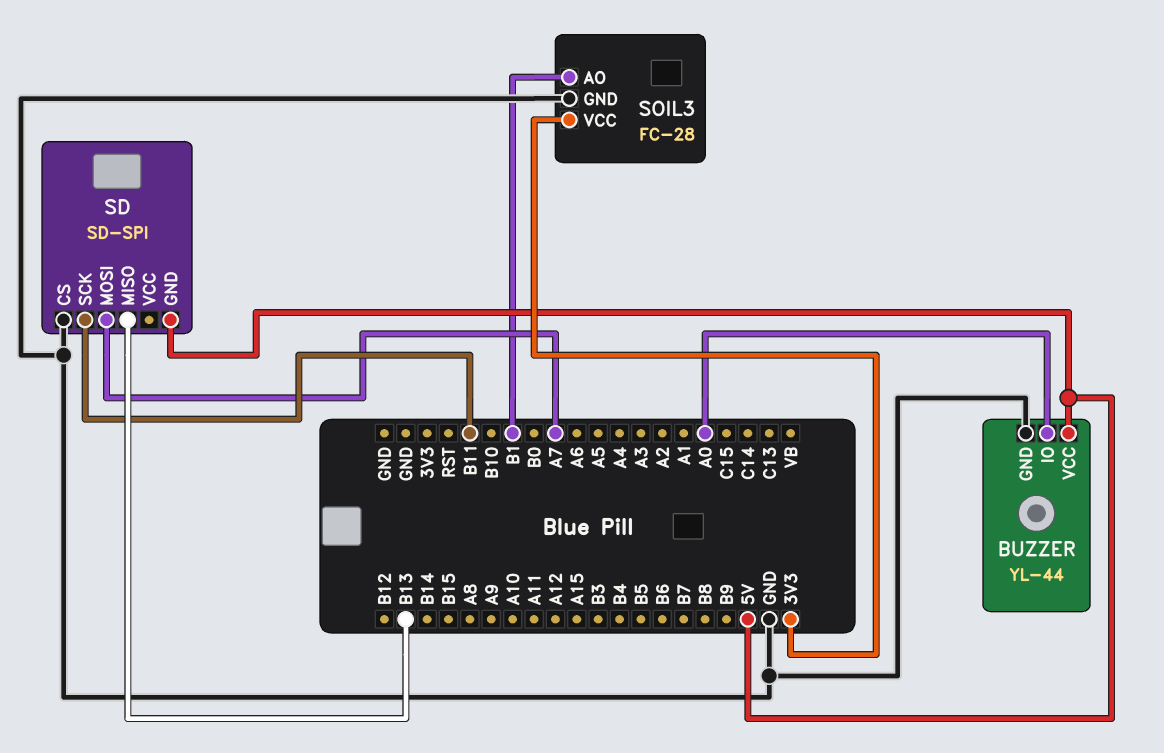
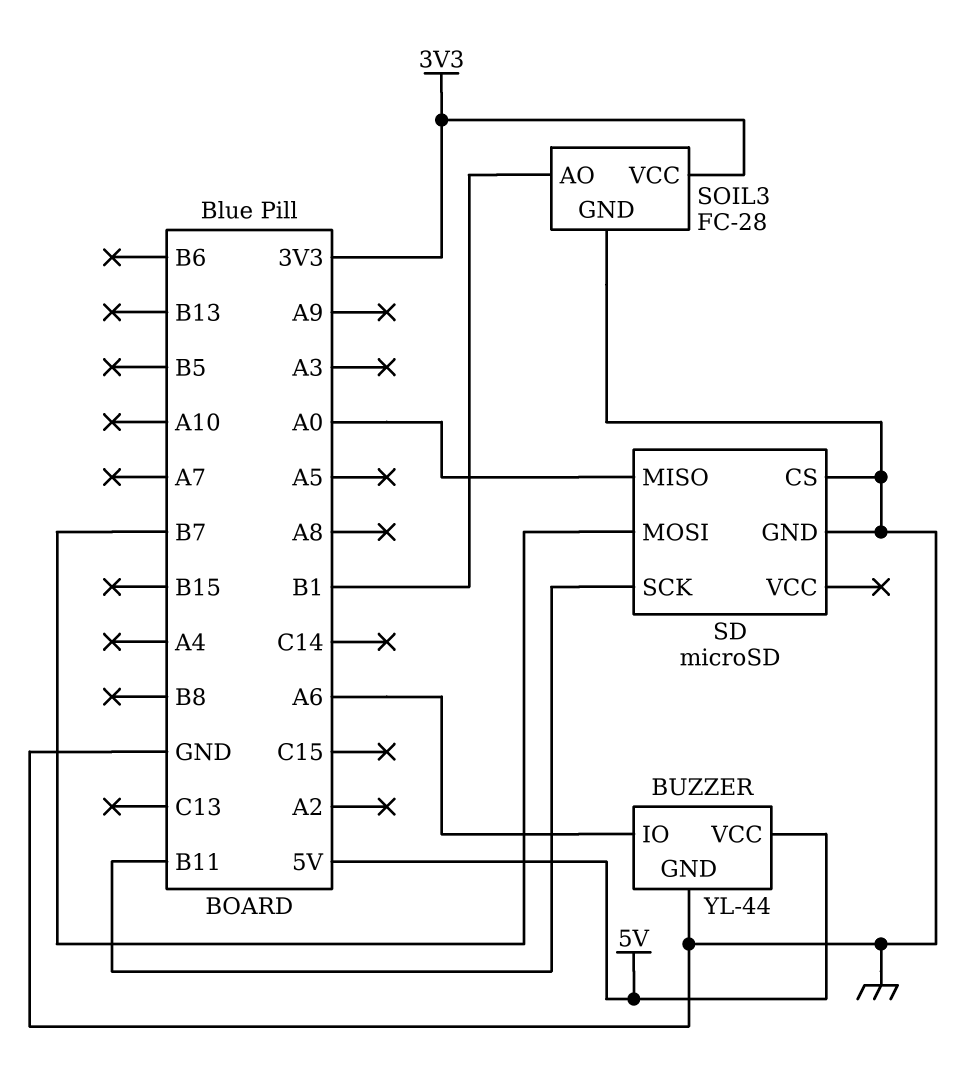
BUZZER pin IO: A0 -> A6
SD: SD-SPI -> microSD
SD pin GND: 5V -> GND
SD pin MISO: B13 -> A0
SD pin MOSI: A7 -> B7

